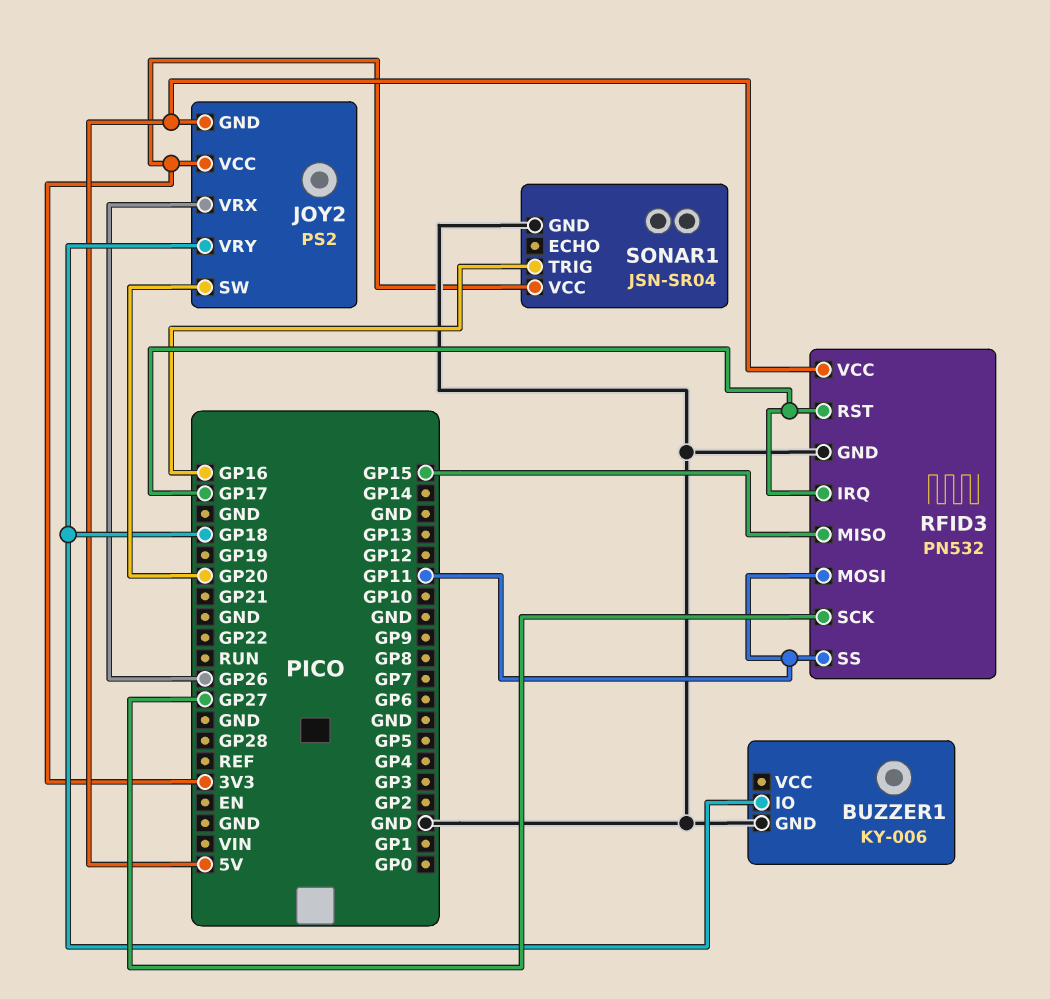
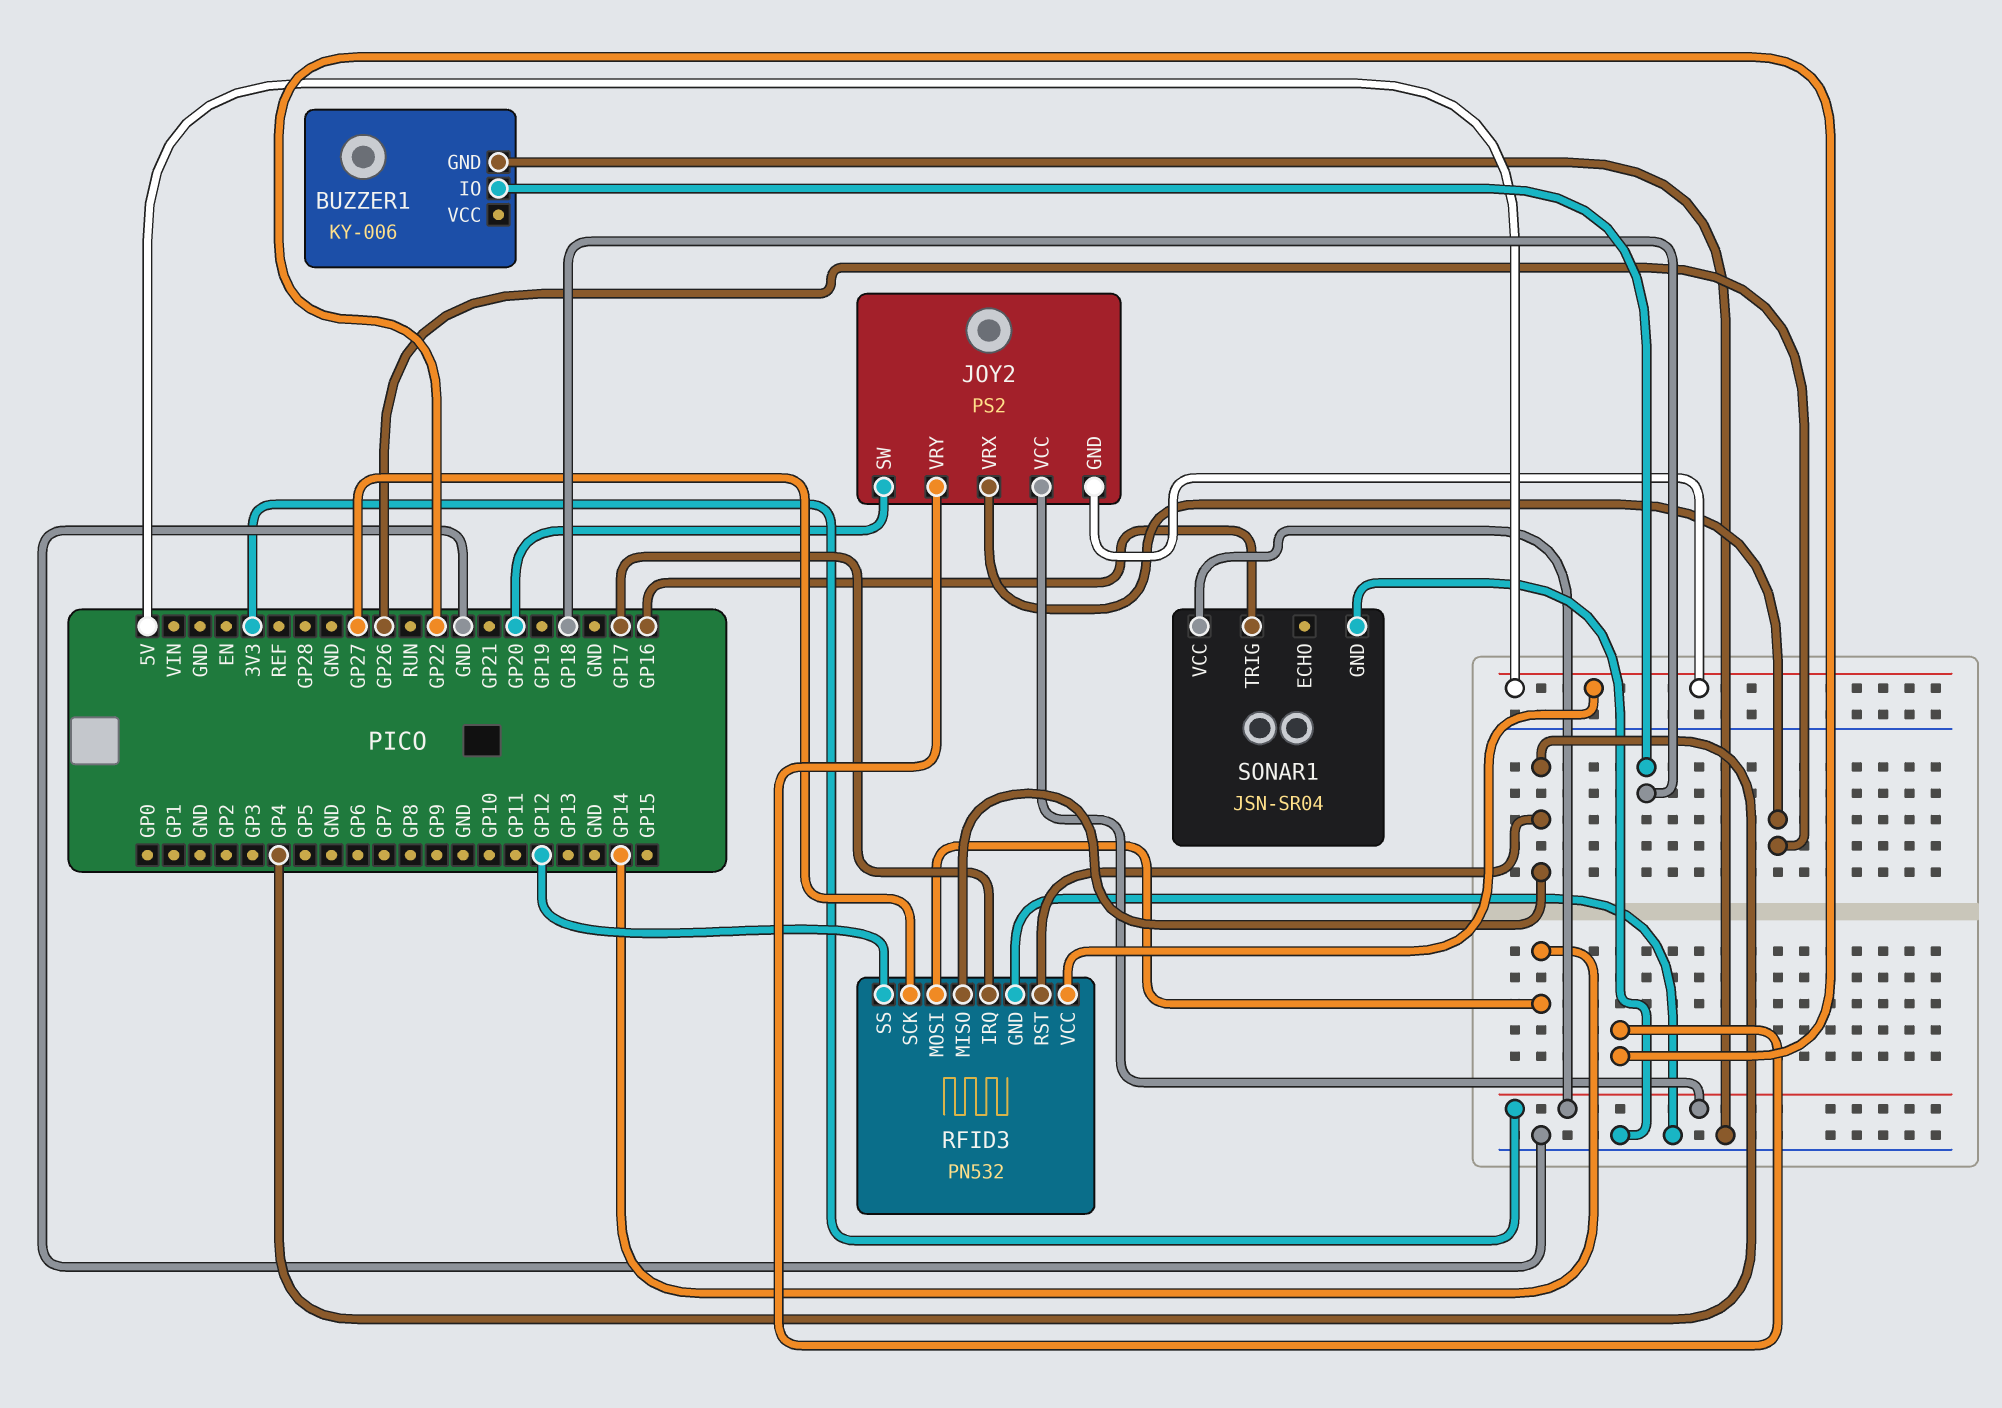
JOY2 pin VRY: GP18 -> GP22
RFID3 pin MISO: GP15 -> GP4
RFID3 pin MOSI: GP11 -> GP14
RFID3 pin RST: GP17 -> GP4
RFID3 pin SS: GP11 -> GP12

